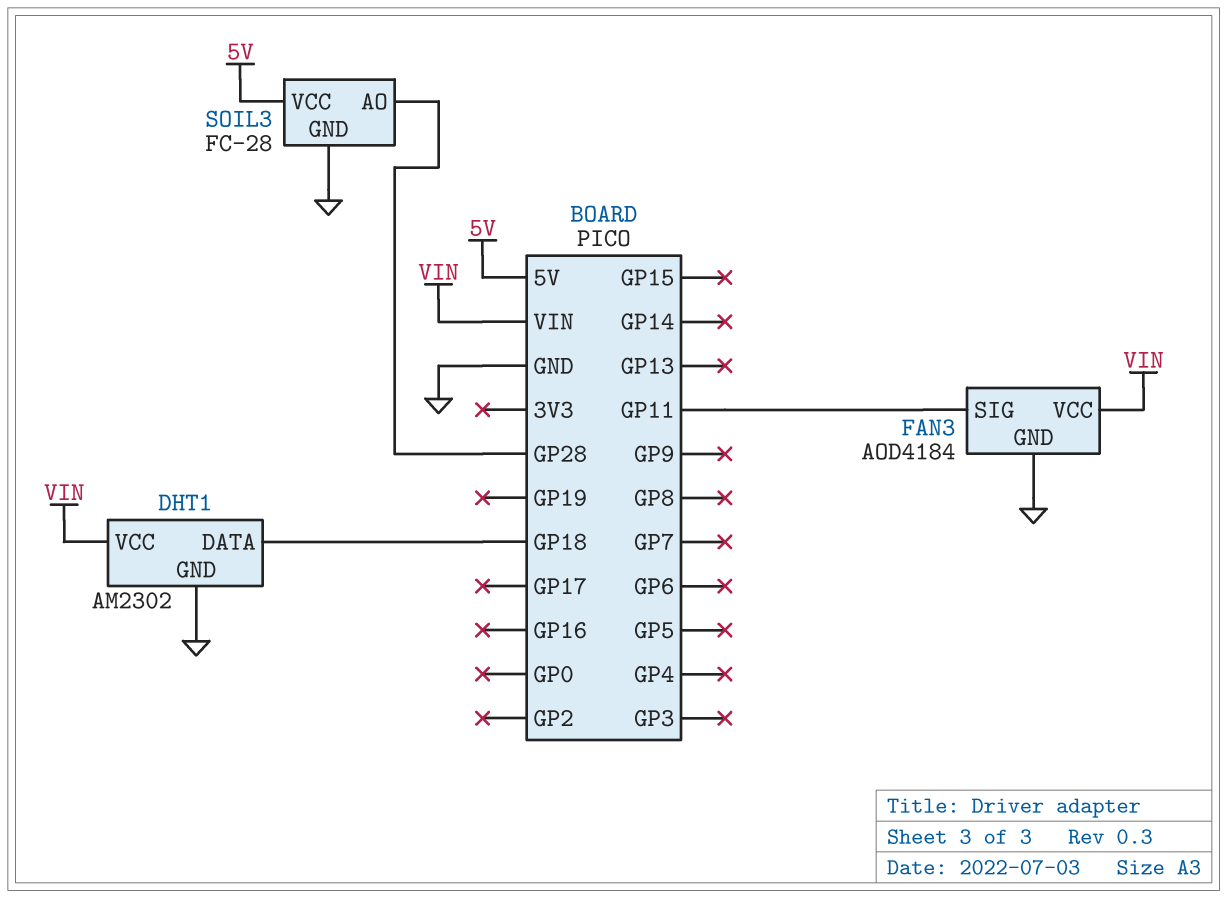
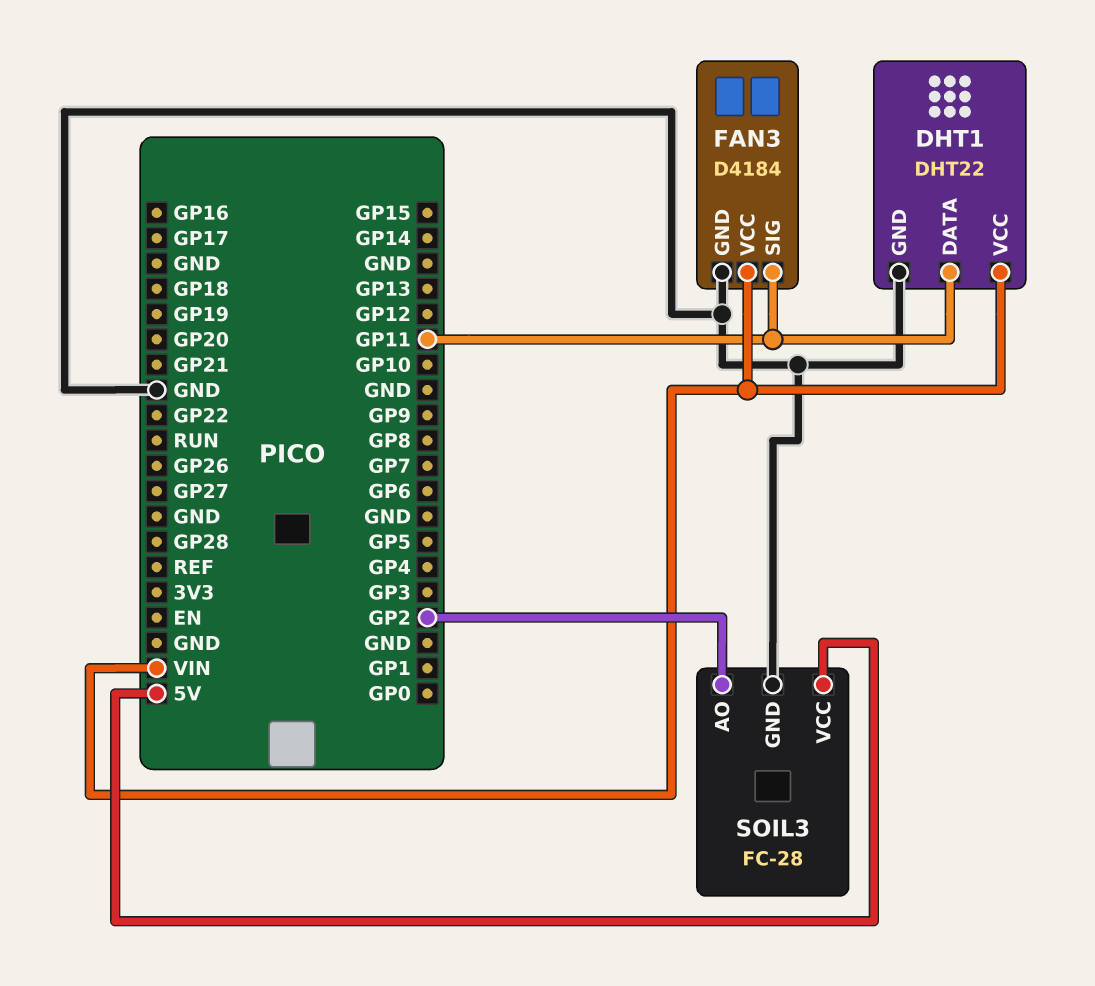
DHT1: AM2302 -> DHT22
DHT1 pin DATA: GP18 -> GP11
FAN3: AOD4184 -> D4184
SOIL3 pin AO: GP28 -> GP2

